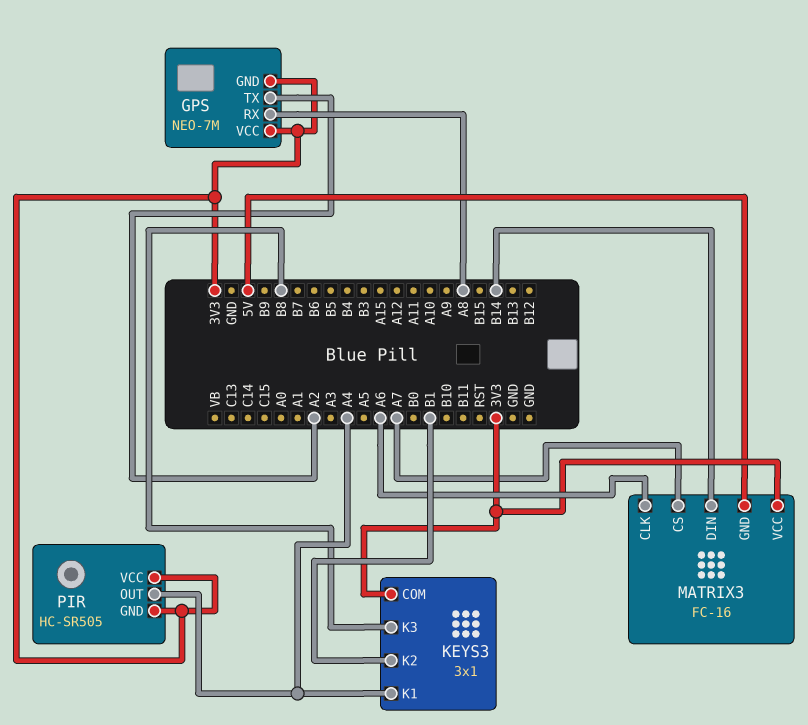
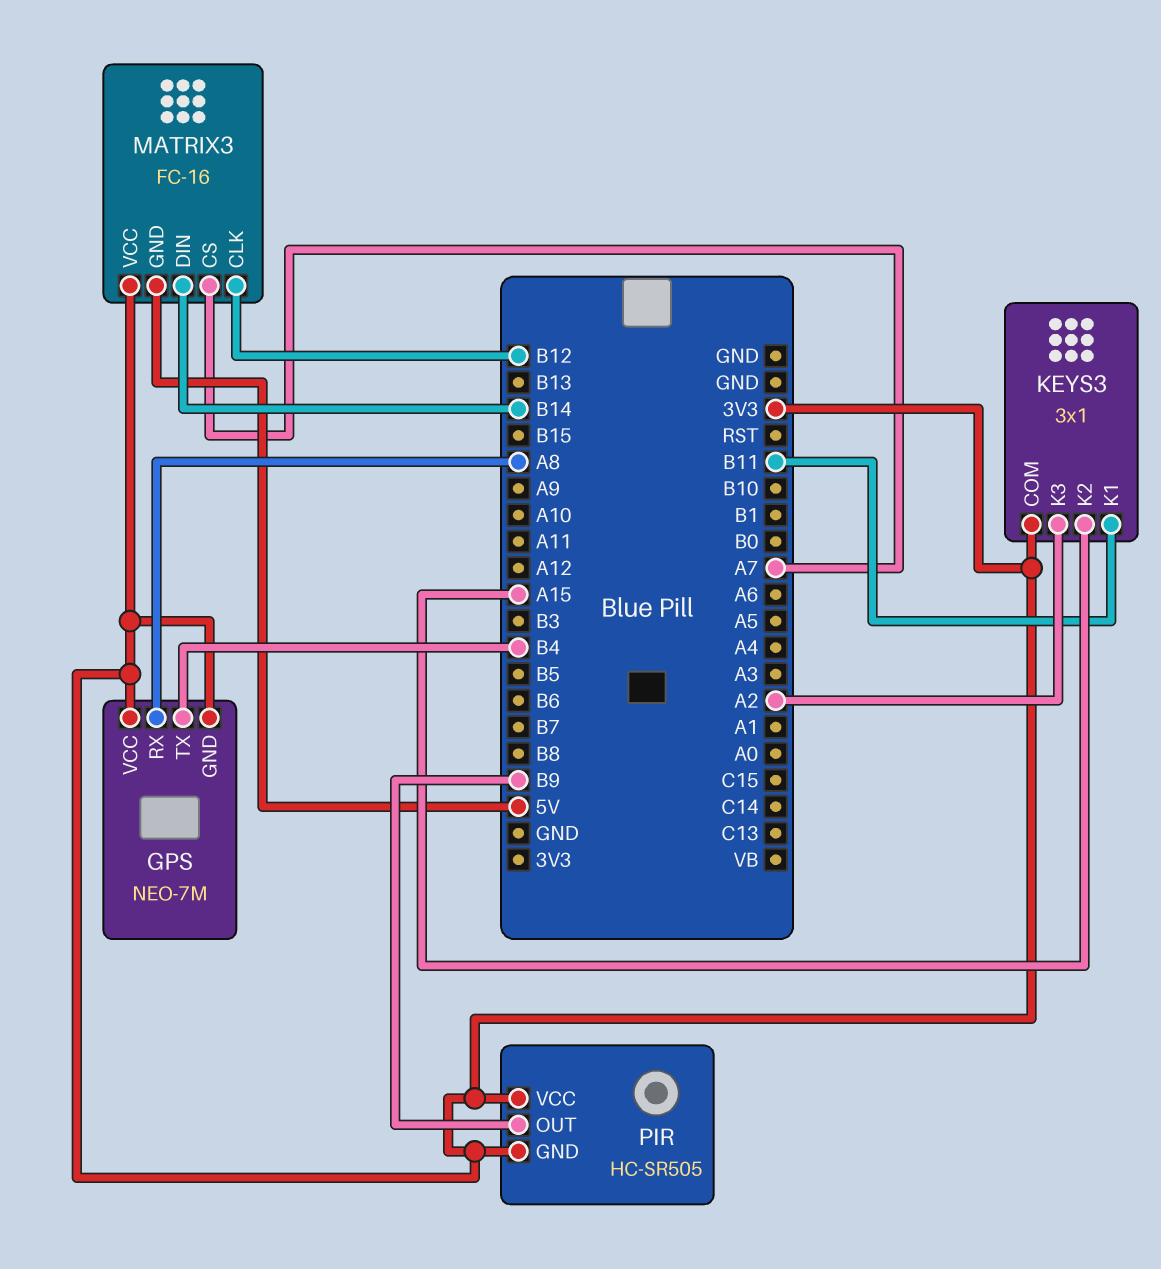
GPS pin TX: A2 -> B4
KEYS3 pin K1: A4 -> B11
KEYS3 pin K2: B1 -> A15
KEYS3 pin K3: B8 -> A2
MATRIX3 pin CLK: A6 -> B12
PIR pin OUT: A4 -> B9

